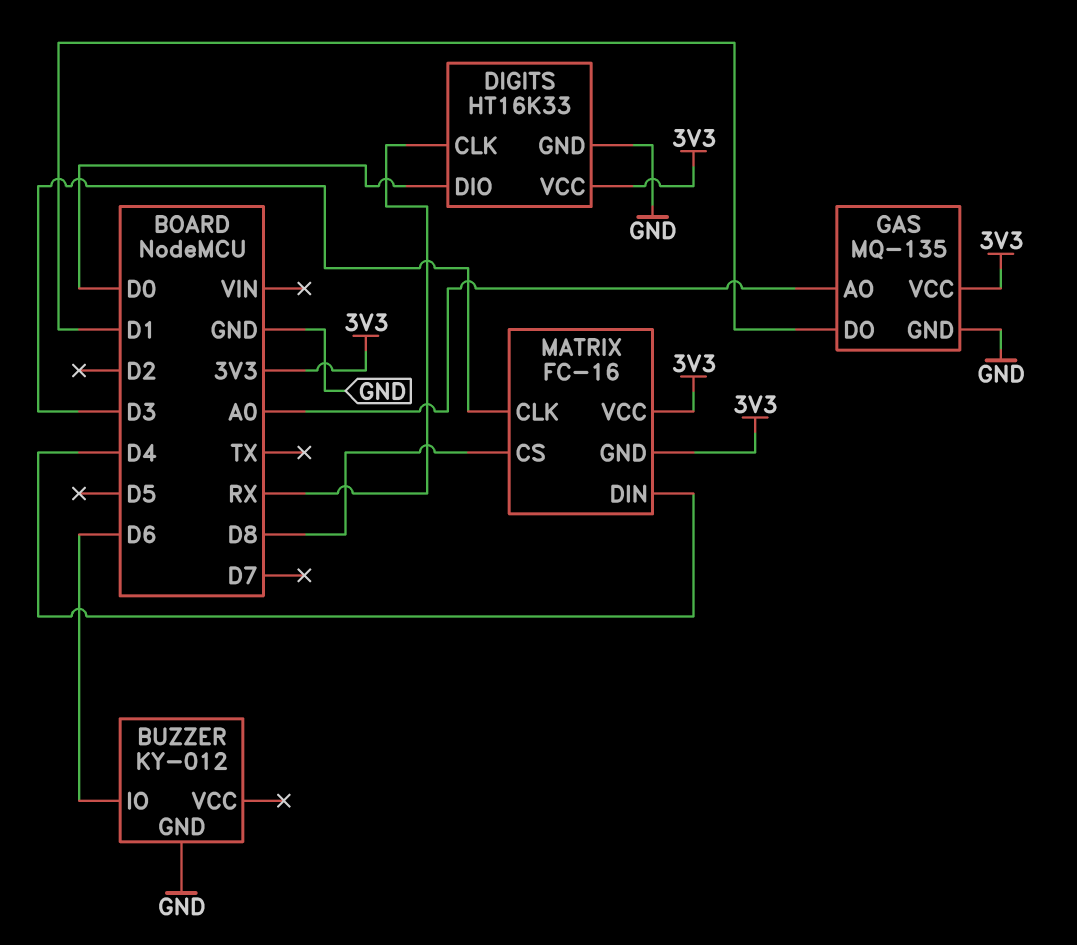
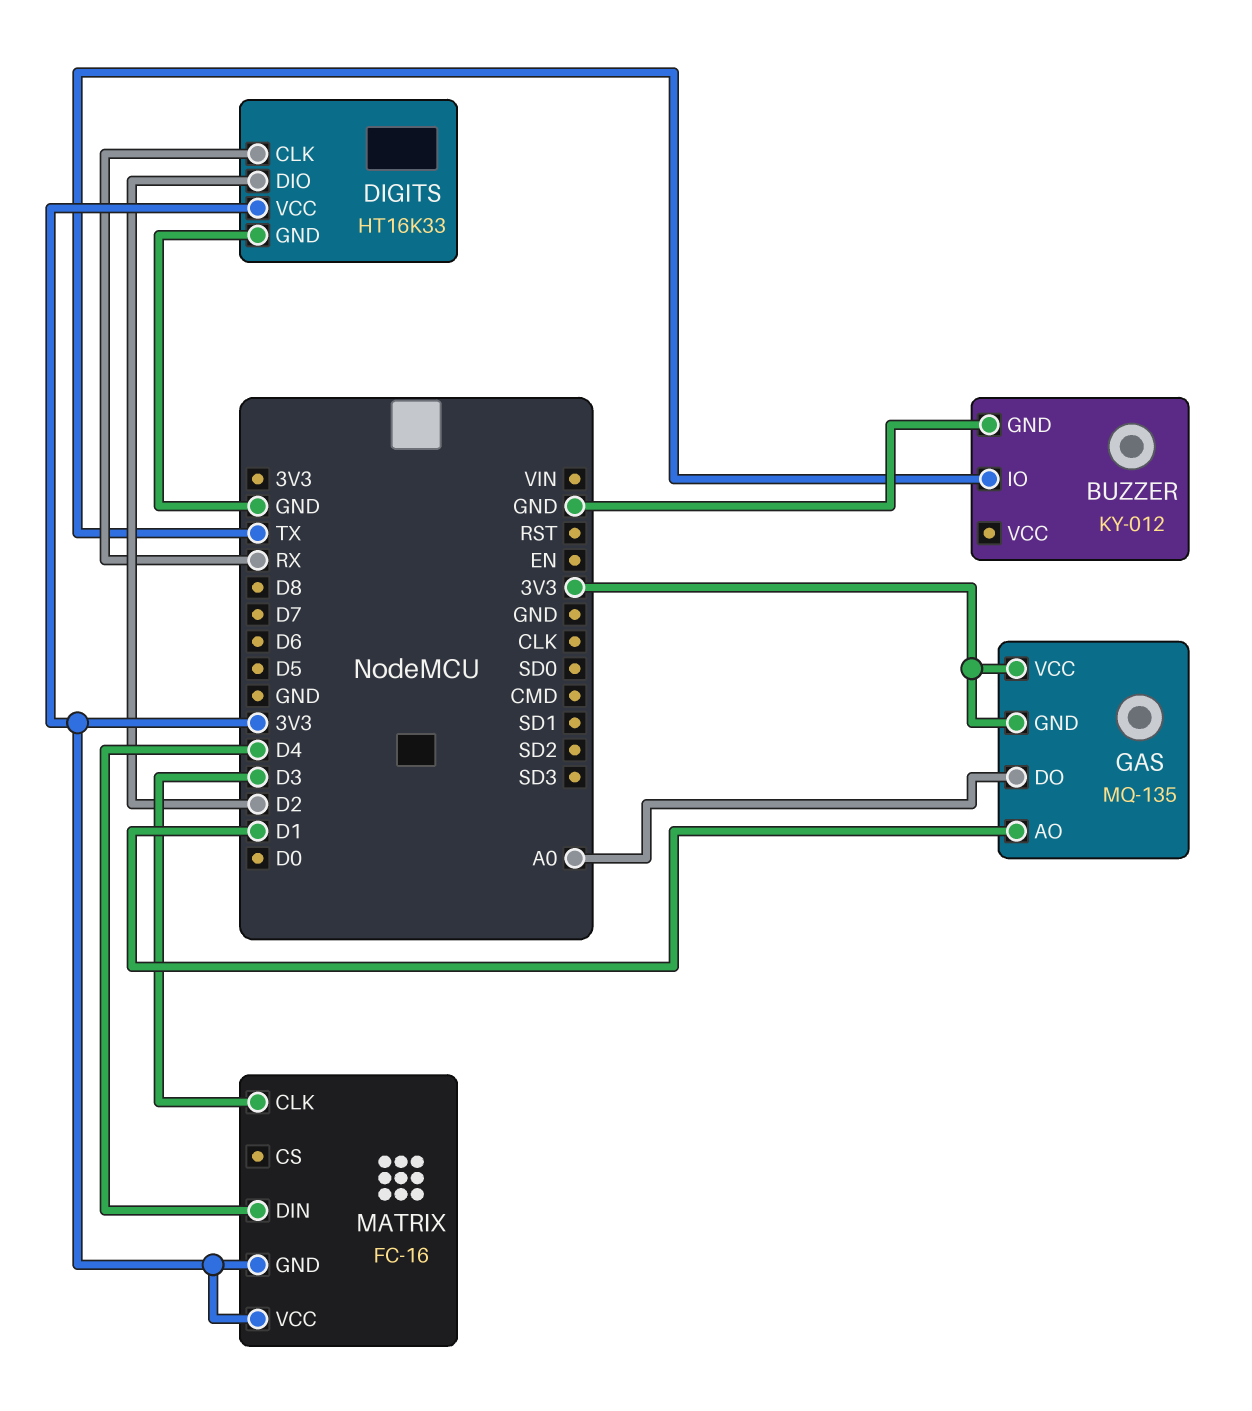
BUZZER pin IO: D6 -> TX
DIGITS pin DIO: D0 -> D2
GAS pin AO: A0 -> D1
GAS pin DO: D1 -> A0
GAS pin GND: GND -> 3V3
MATRIX pin CS: D8 -> none

